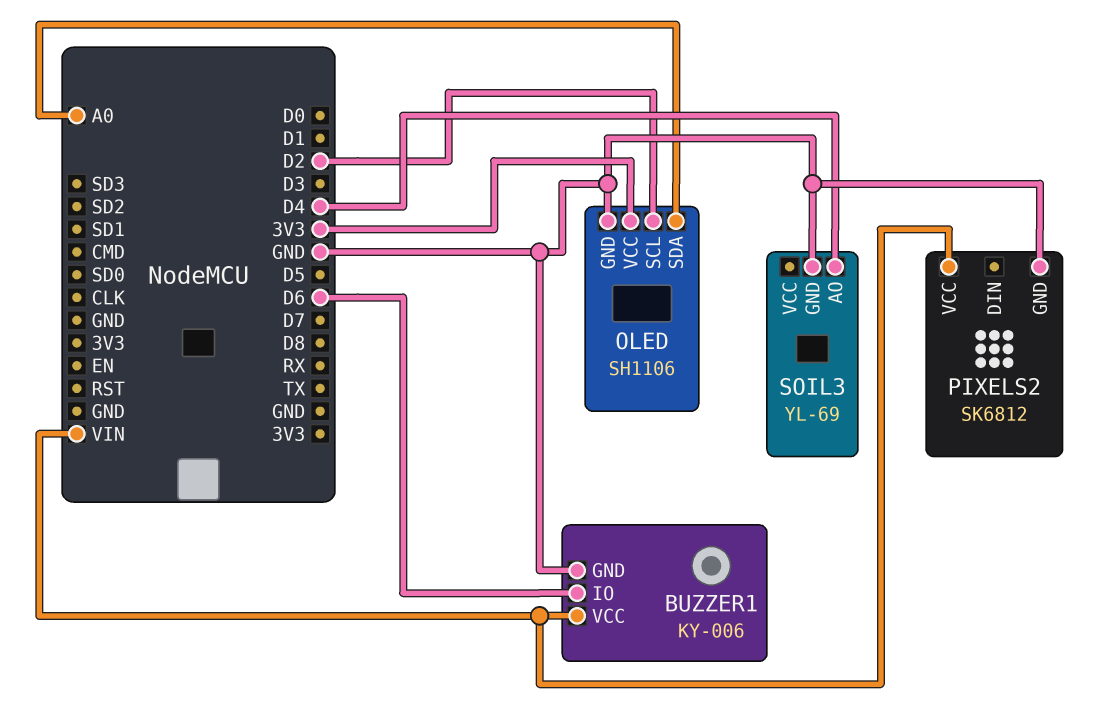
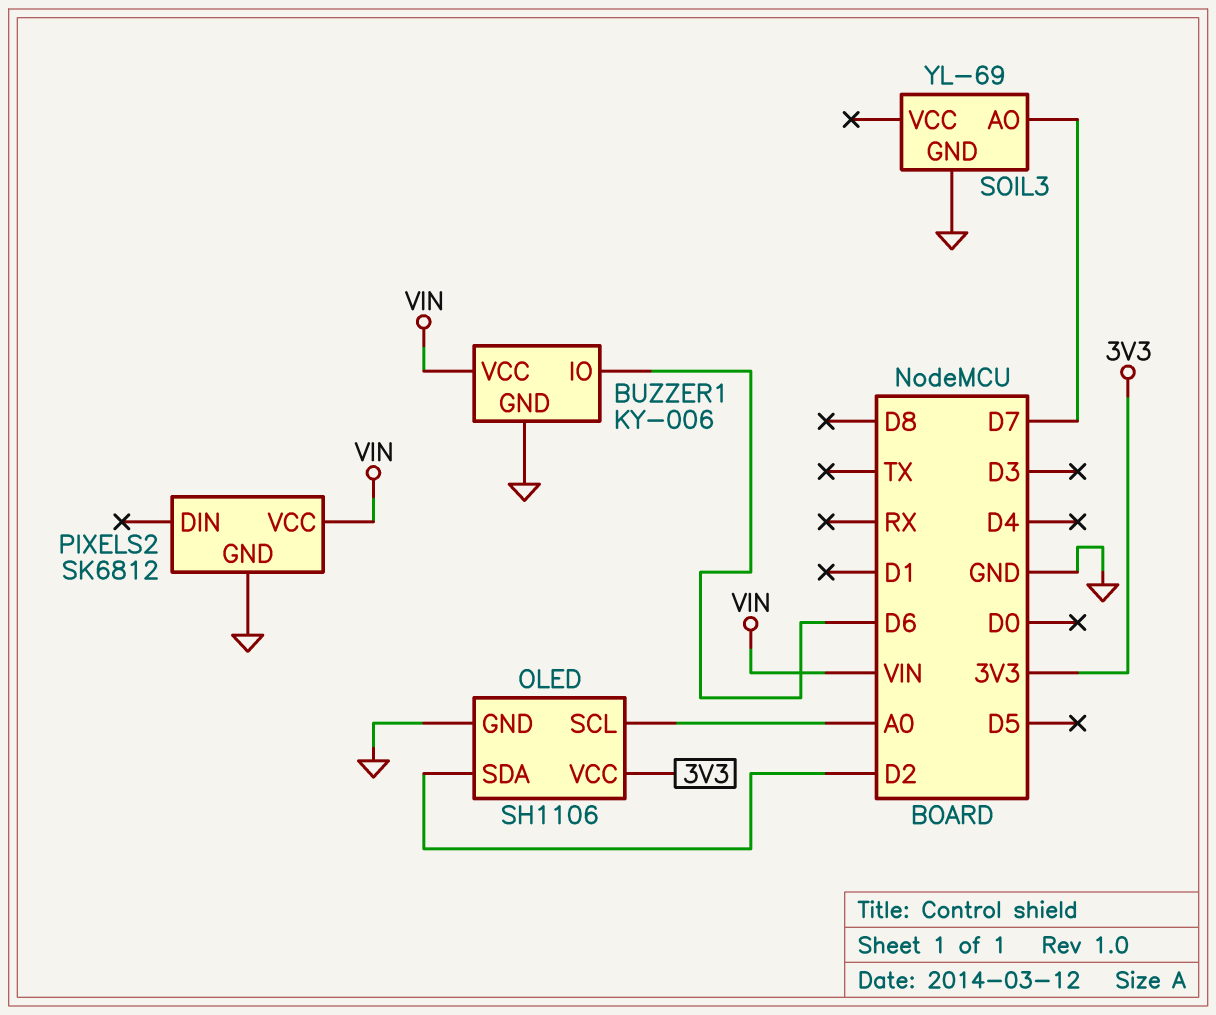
OLED pin SCL: D2 -> A0
OLED pin SDA: A0 -> D2
SOIL3 pin AO: D4 -> D7

